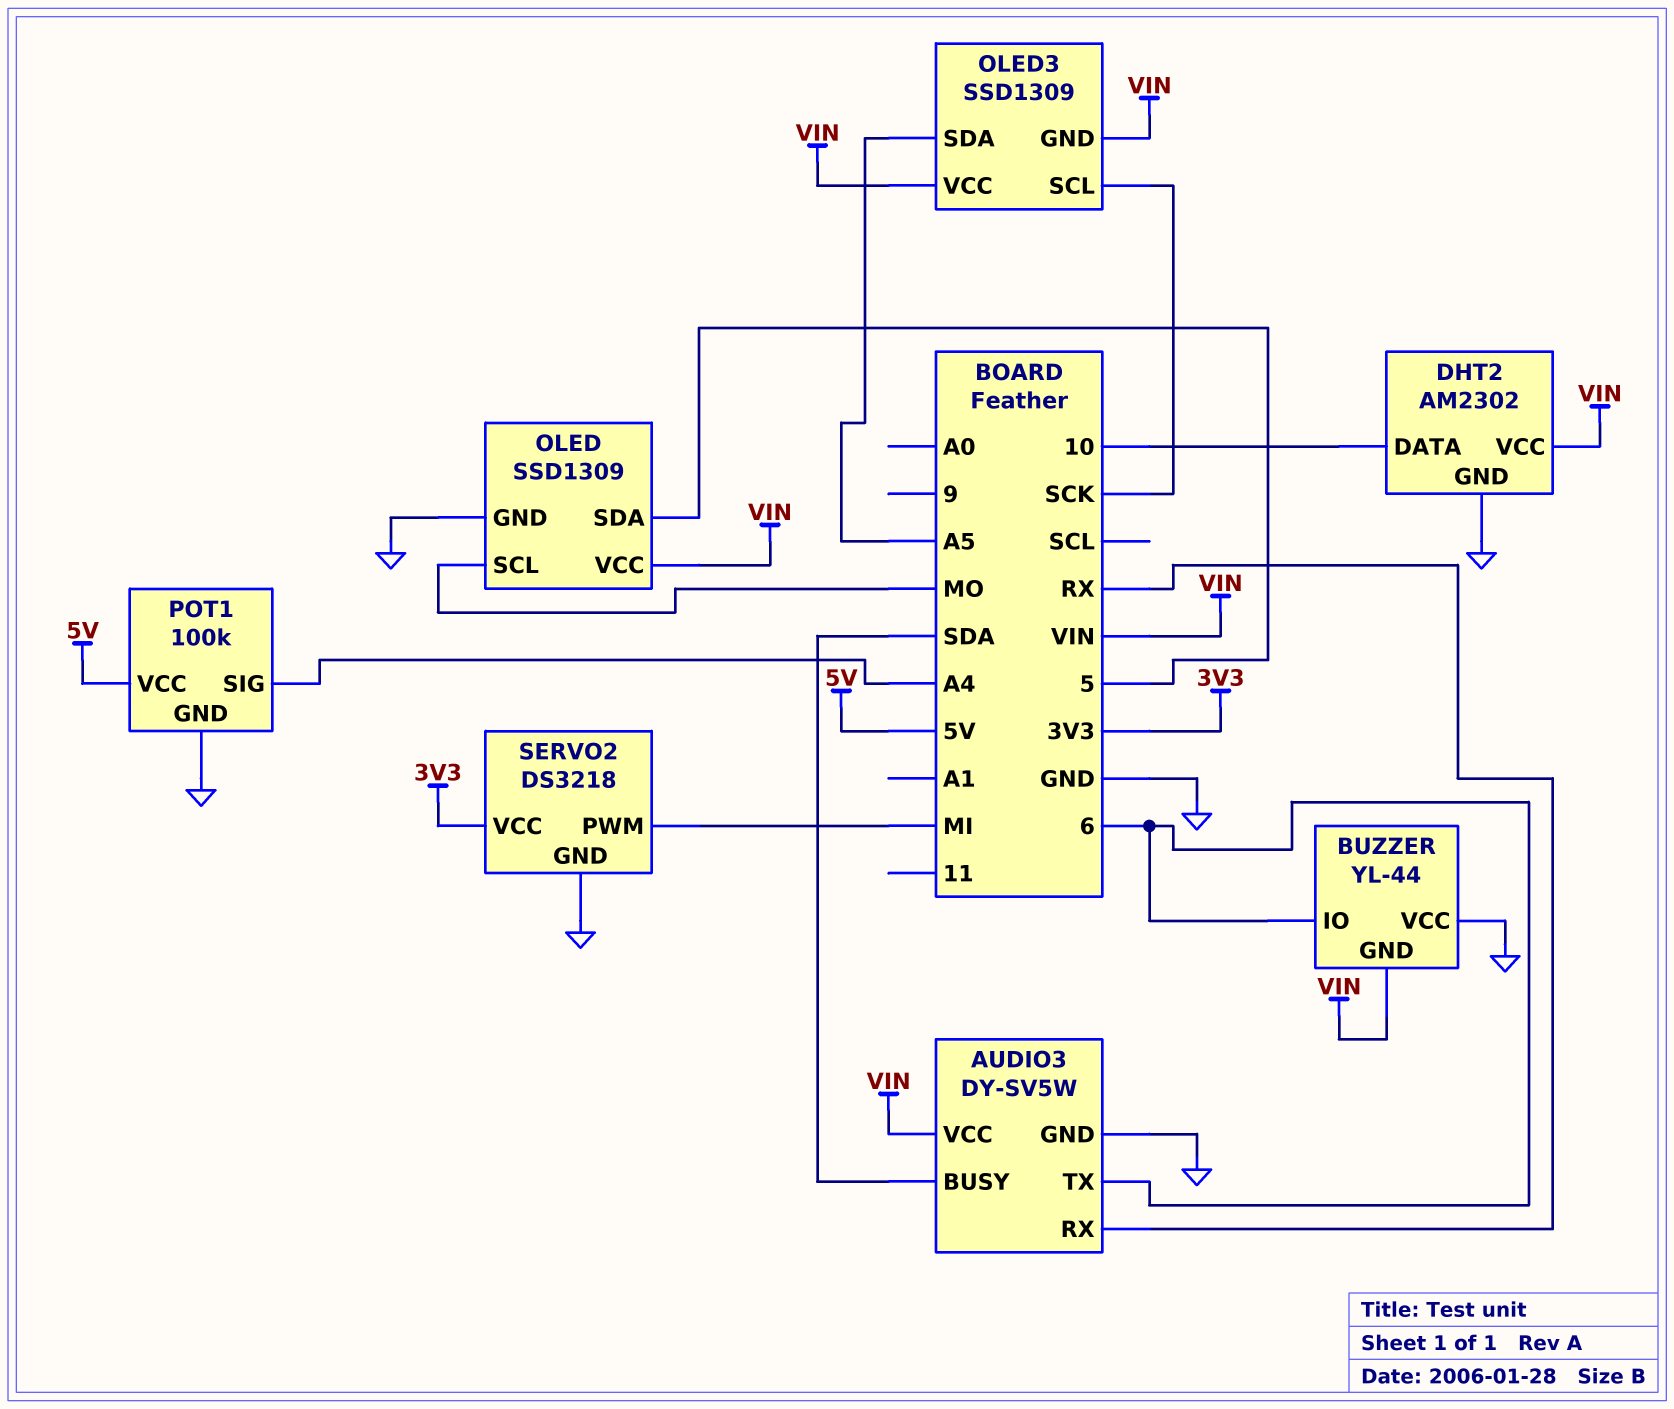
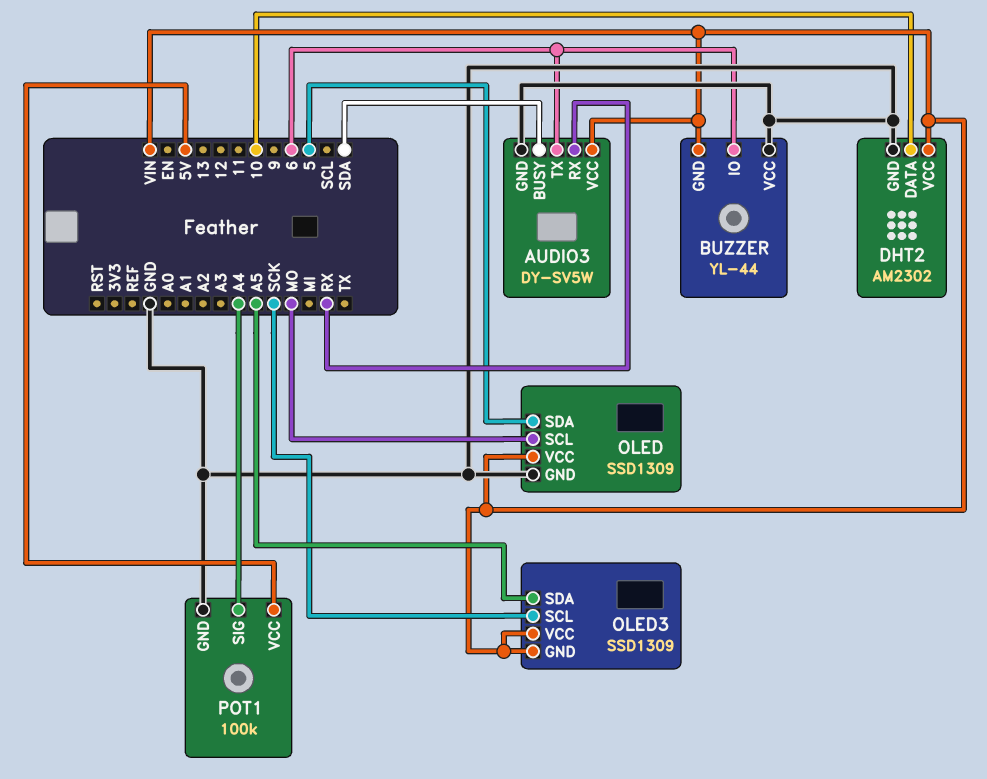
SERVO2: DS3218 -> none
SERVO2 pin GND: GND -> none
SERVO2 pin PWM: MI -> none
SERVO2 pin VCC: 3V3 -> none

